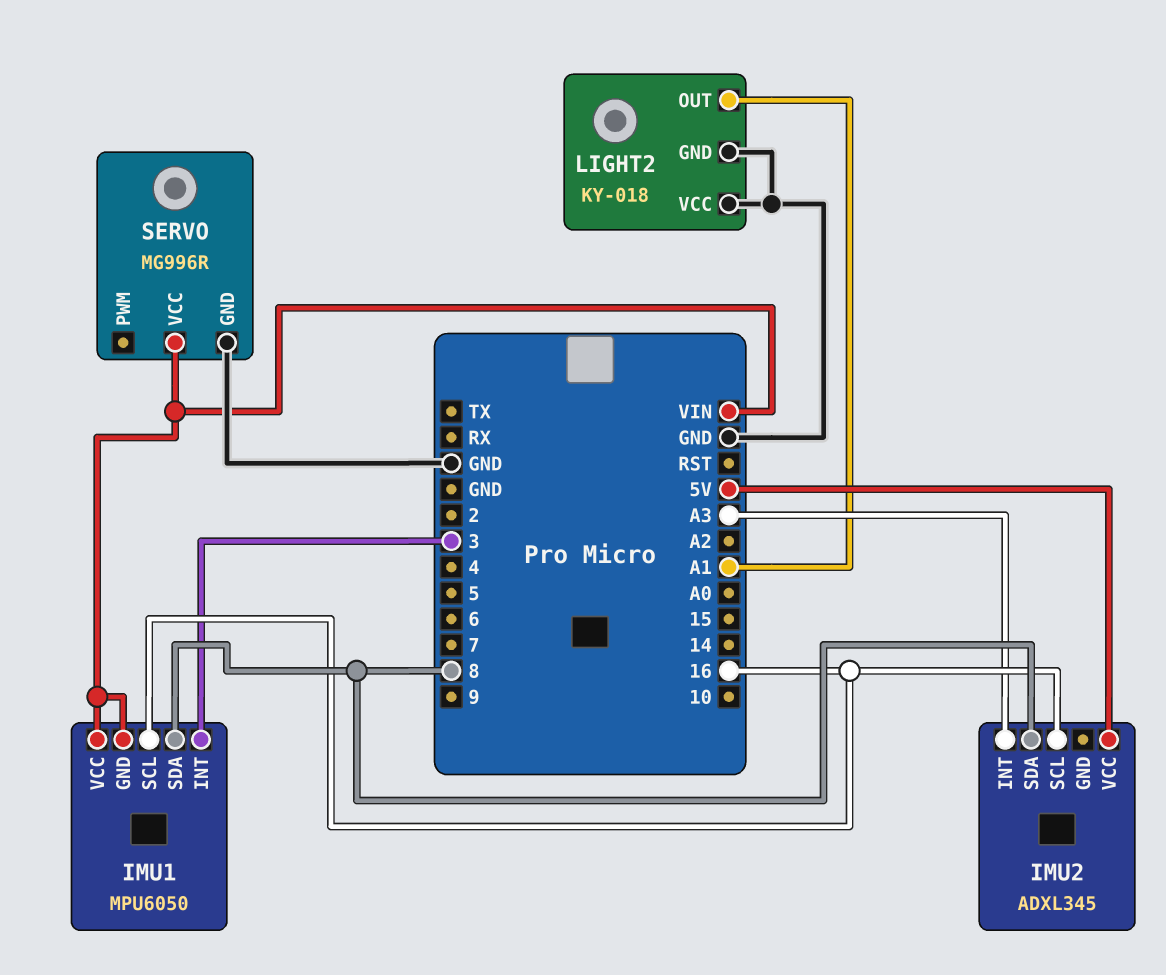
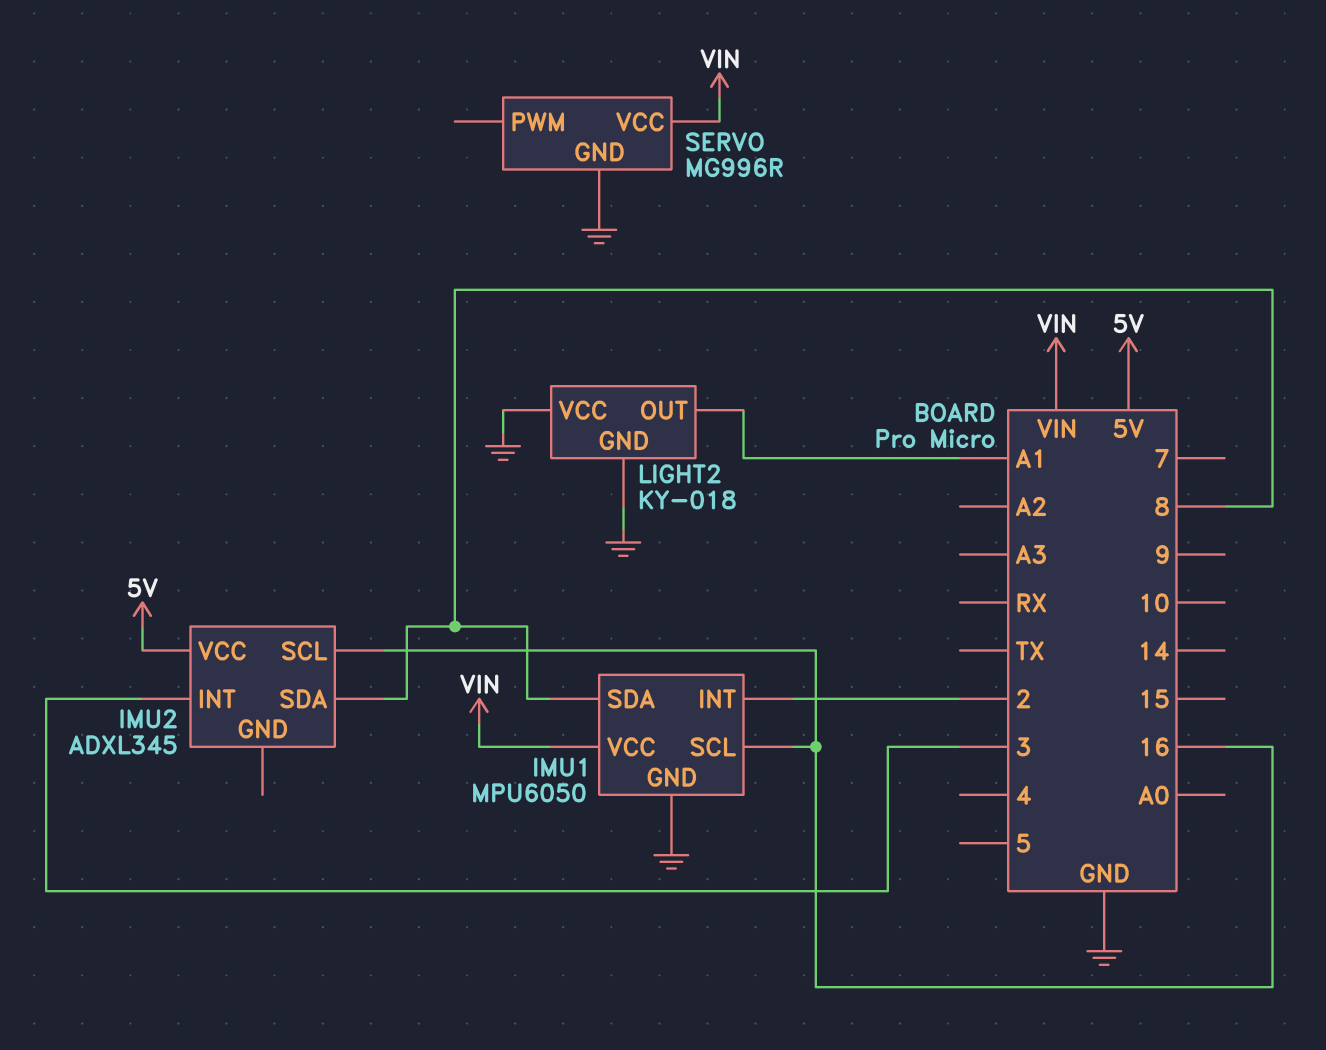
IMU1 pin GND: VIN -> GND
IMU1 pin INT: 3 -> 2
IMU2 pin INT: A3 -> 3

